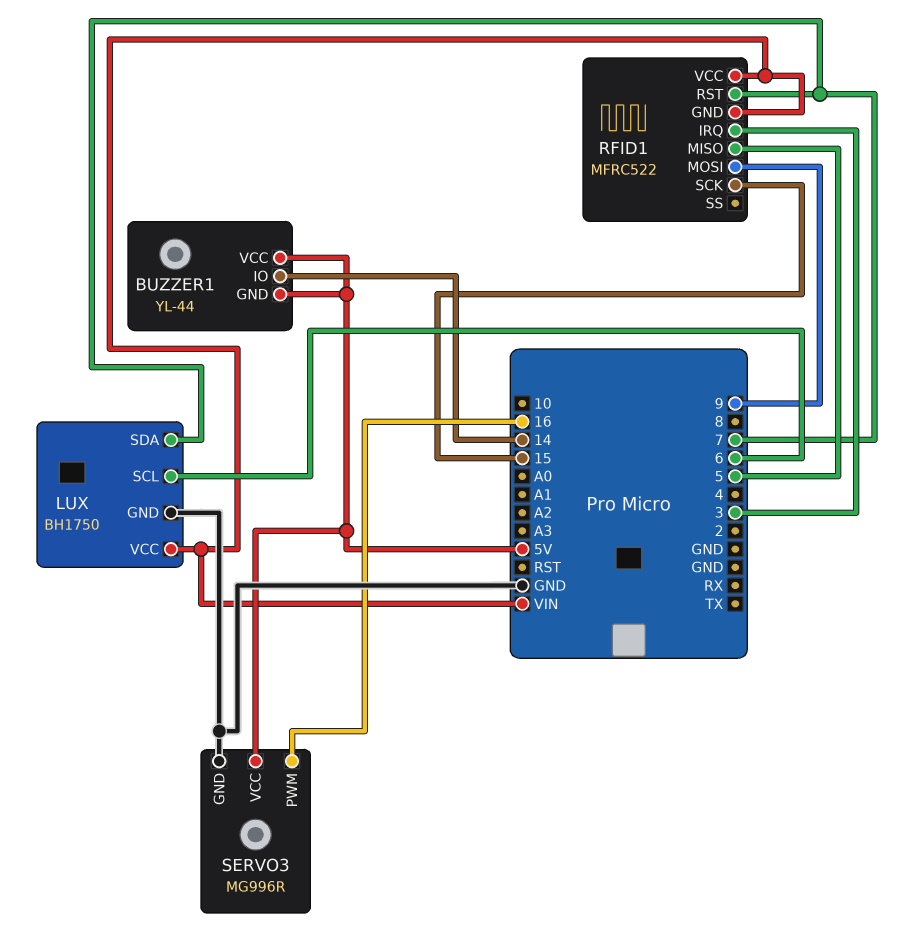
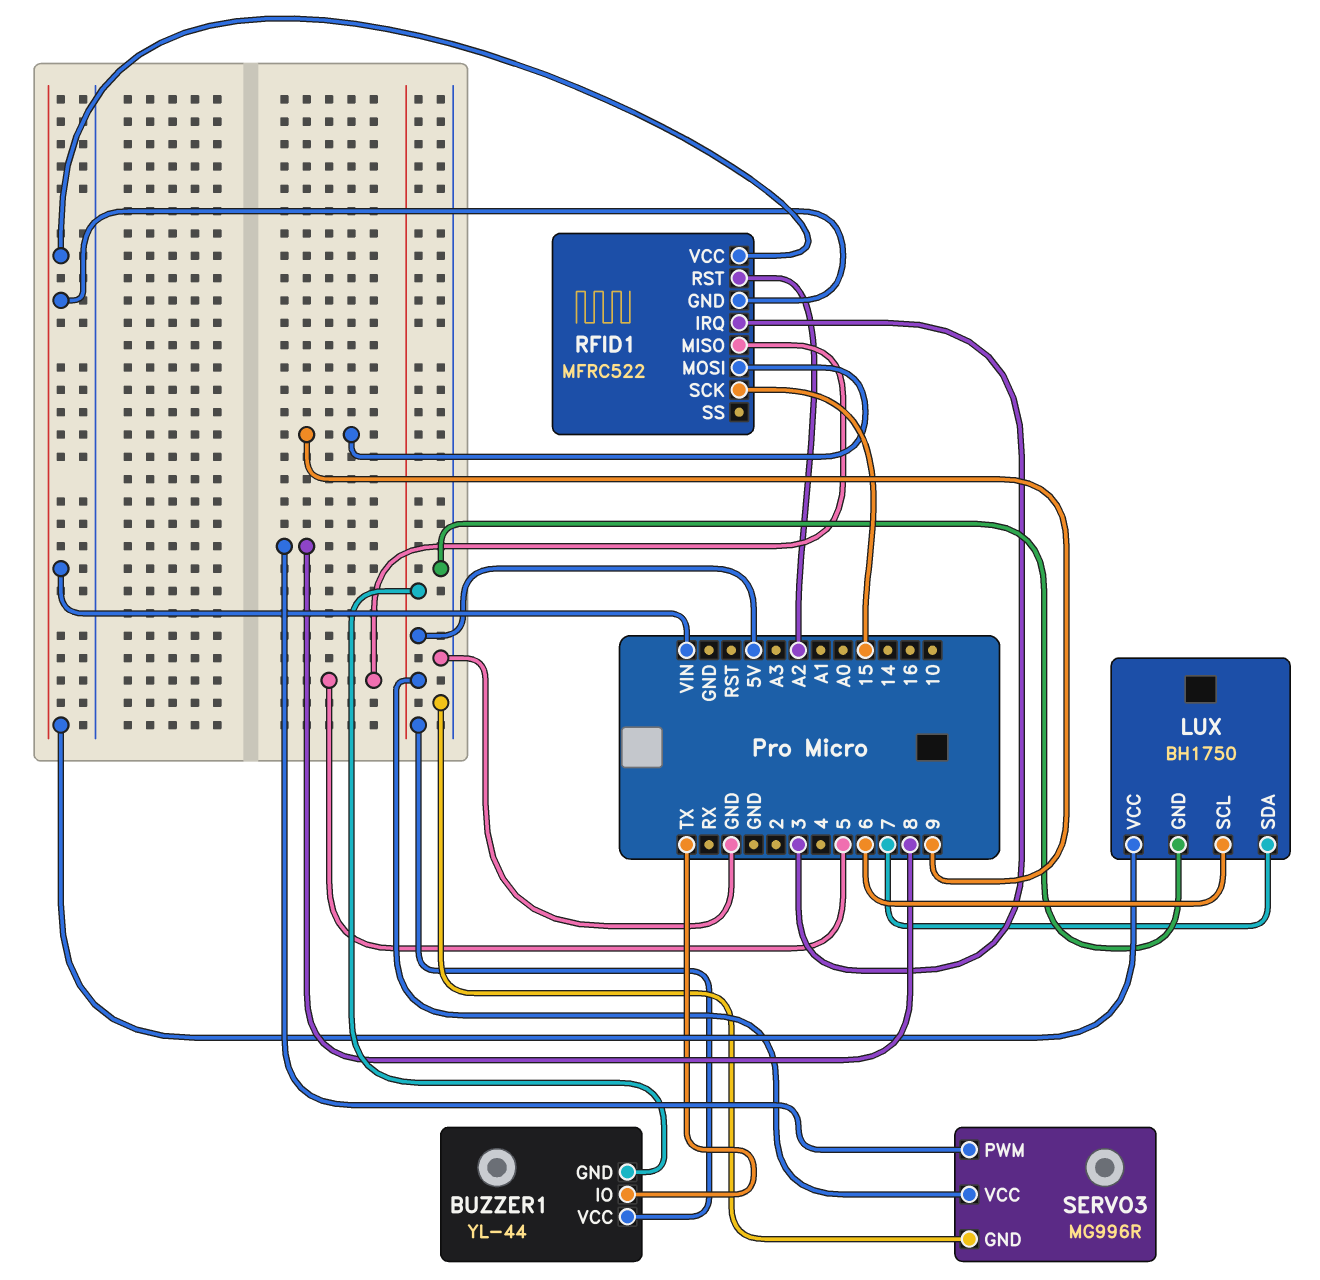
BUZZER1 pin IO: 14 -> TX
RFID1 pin RST: 7 -> A2
SERVO3 pin PWM: 16 -> 8

